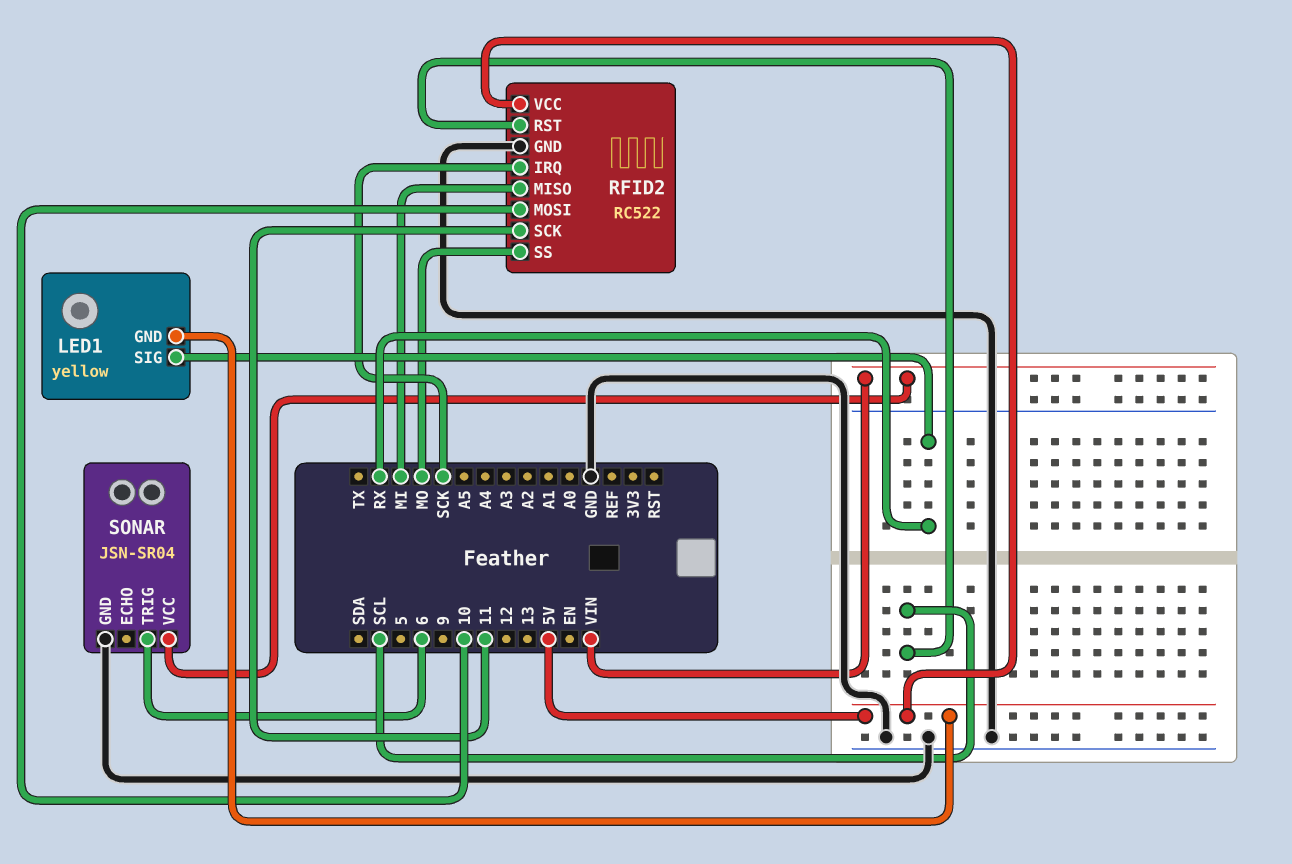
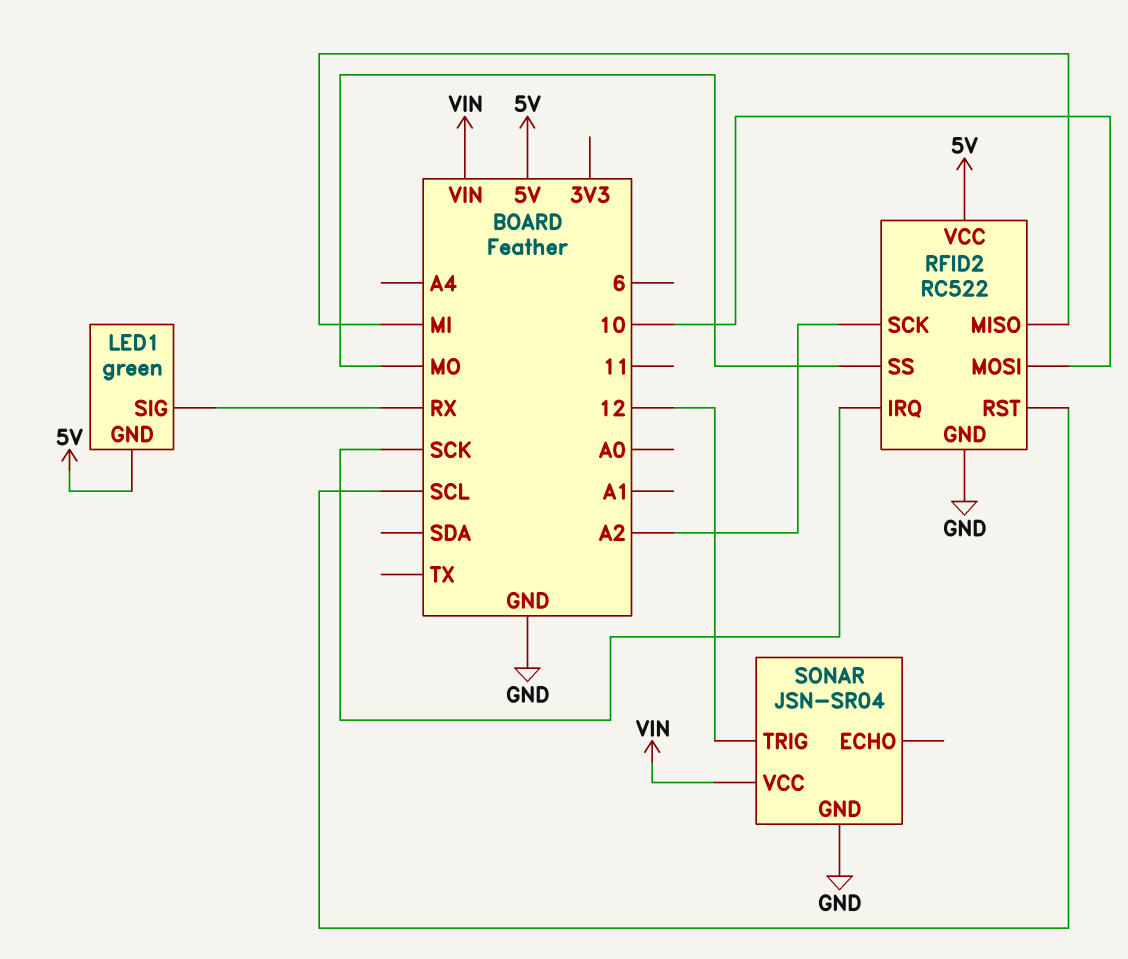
LED1: yellow -> green
RFID2 pin SCK: 11 -> A2
SONAR pin TRIG: 6 -> 12

